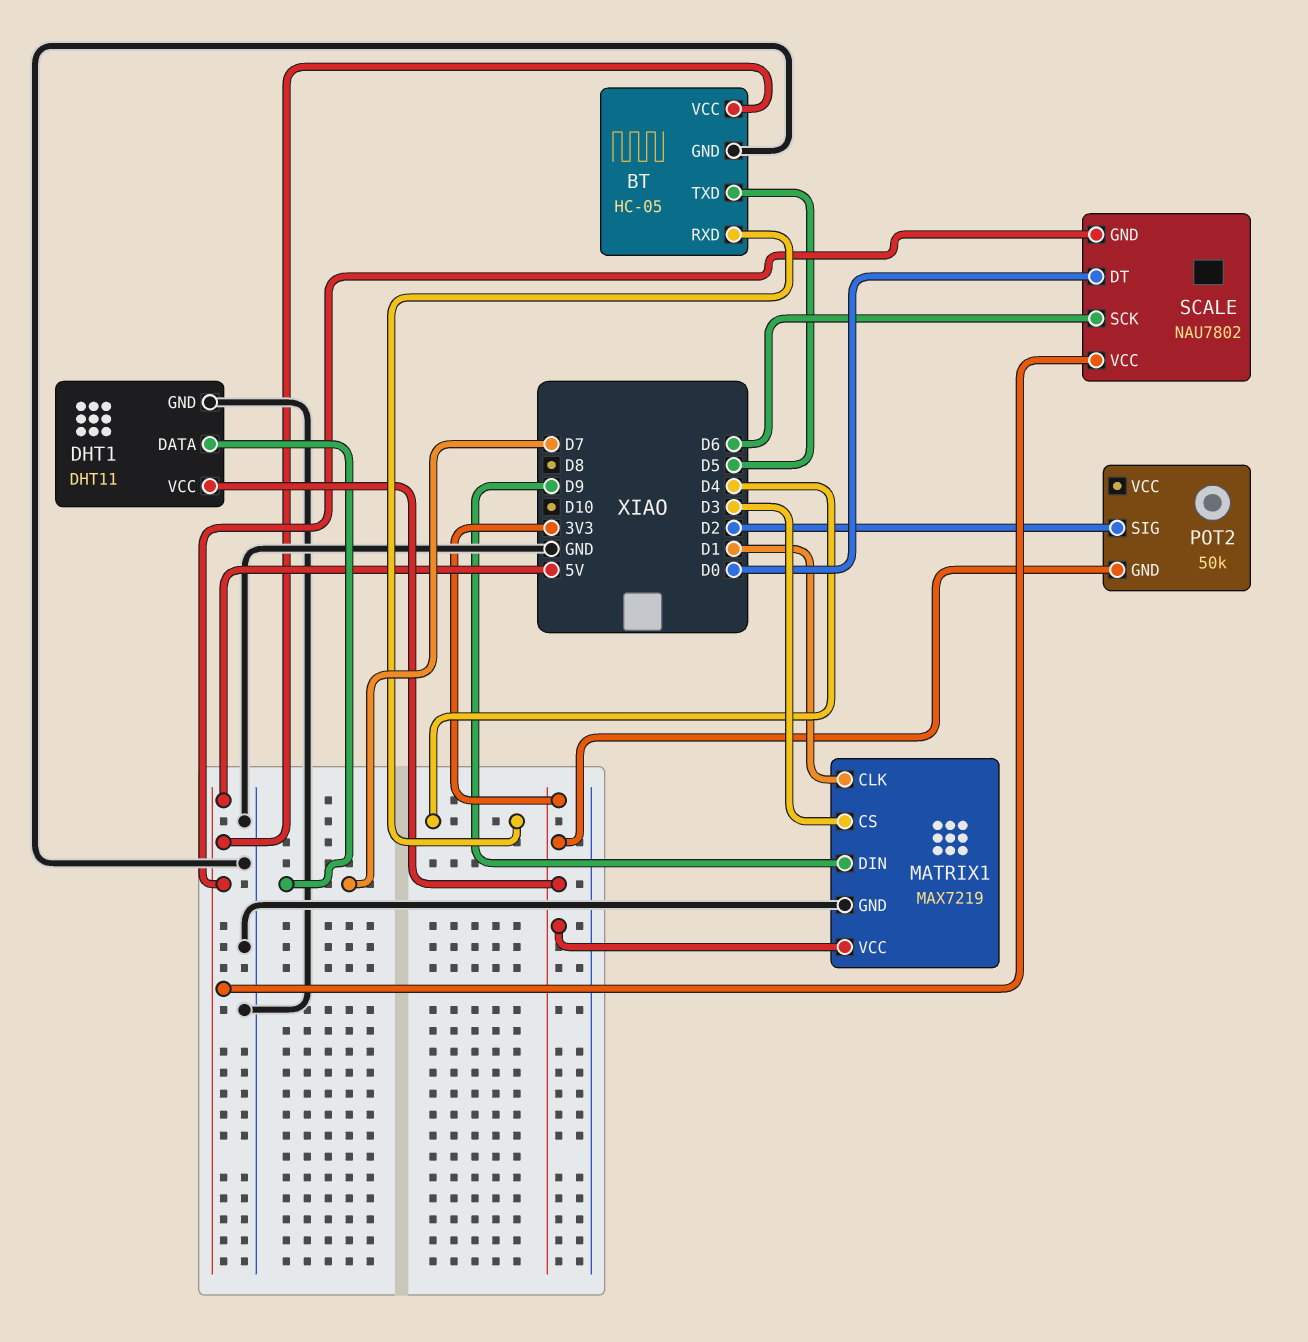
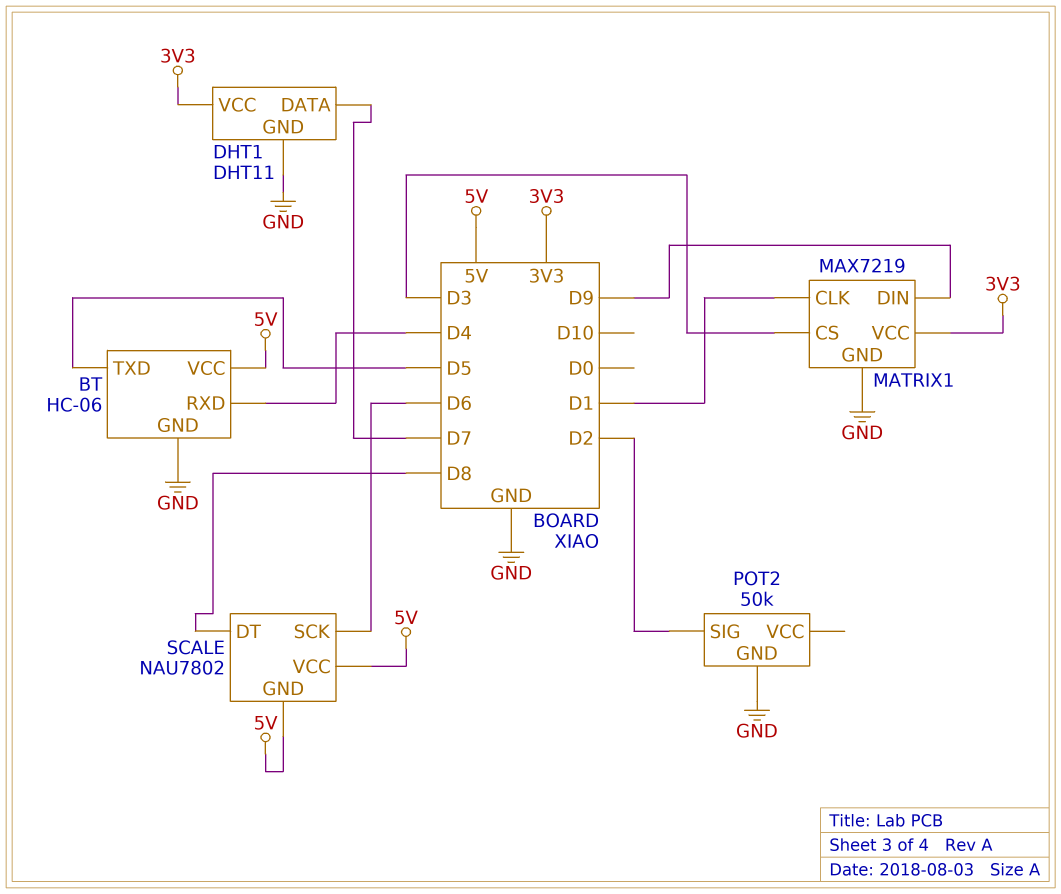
BT: HC-05 -> HC-06
POT2 pin GND: 3V3 -> GND
SCALE pin DT: D0 -> D8

